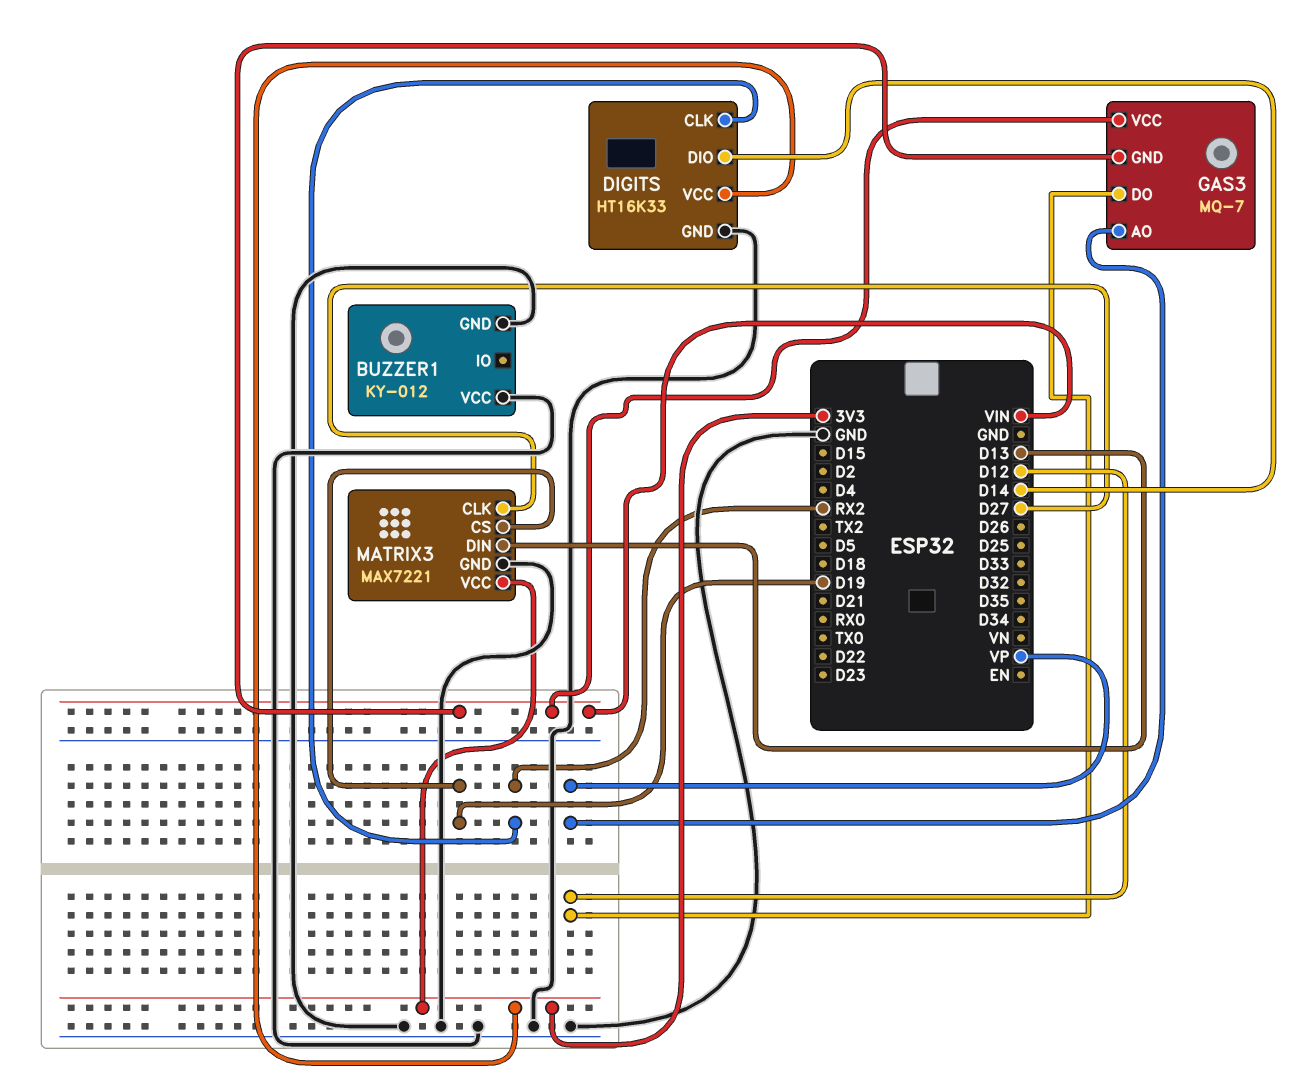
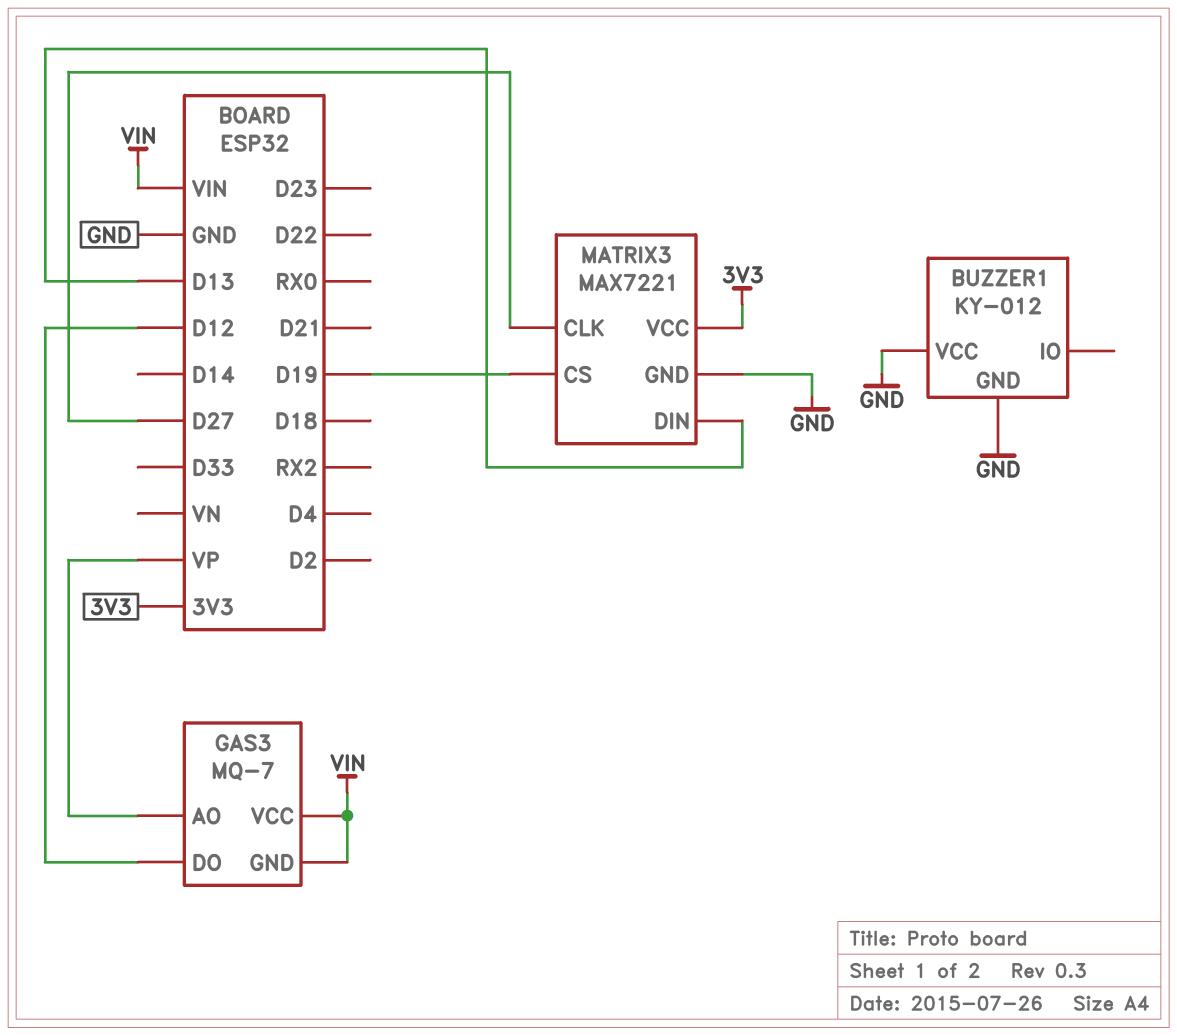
DIGITS: HT16K33 -> none
DIGITS pin CLK: RX2 -> none
DIGITS pin DIO: D14 -> none
DIGITS pin GND: GND -> none
DIGITS pin VCC: 3V3 -> none

